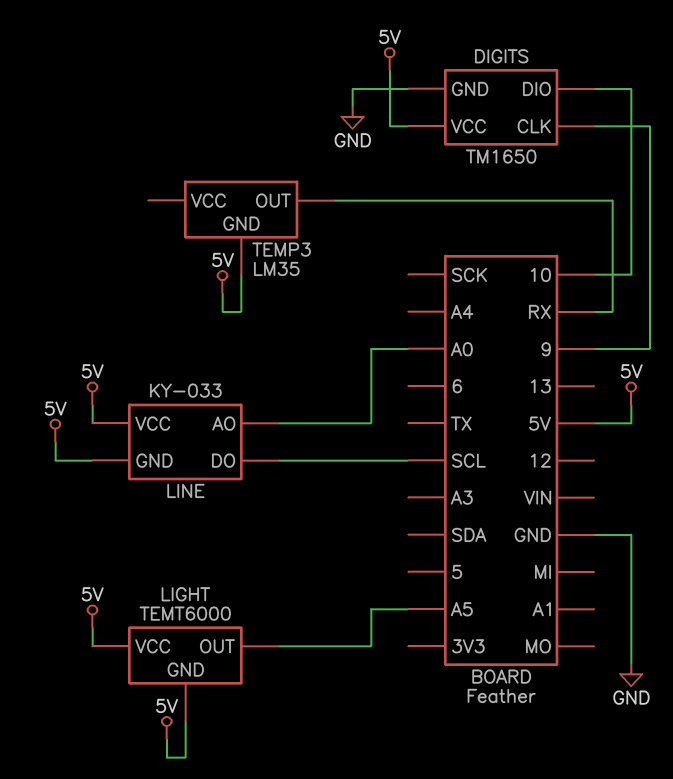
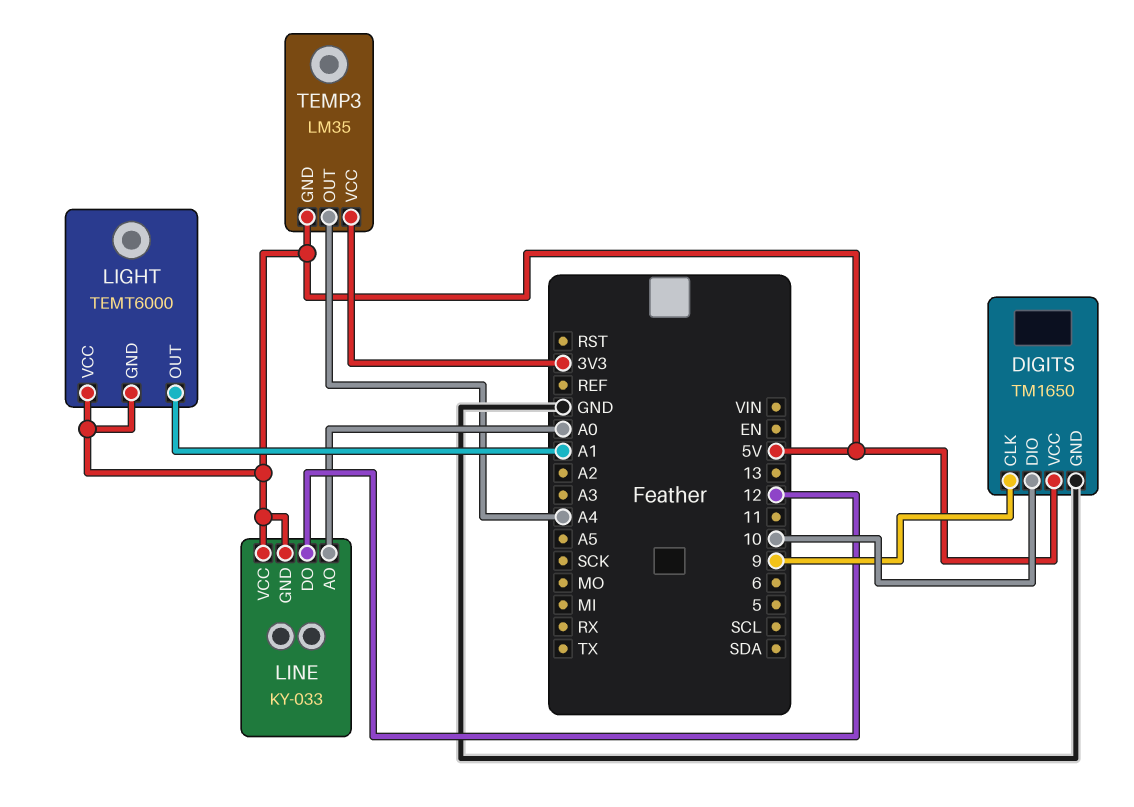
LIGHT pin OUT: A5 -> A1
LINE pin DO: SCL -> 12
TEMP3 pin OUT: RX -> A4
TEMP3 pin VCC: none -> 3V3

